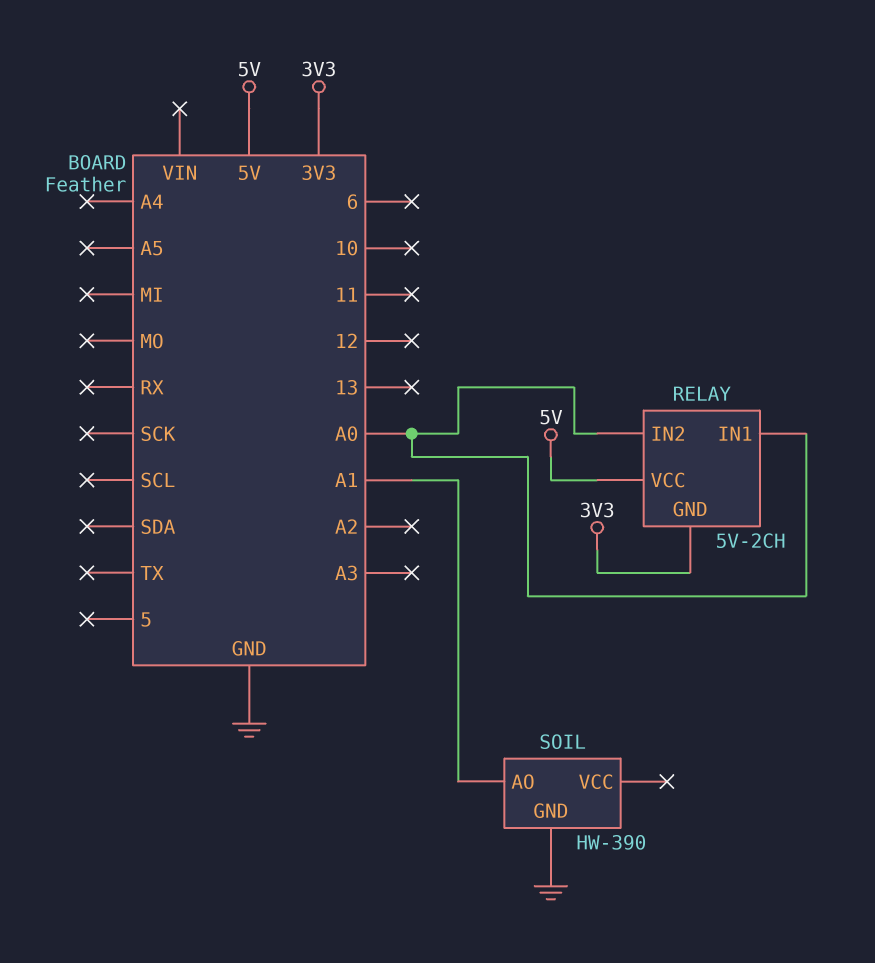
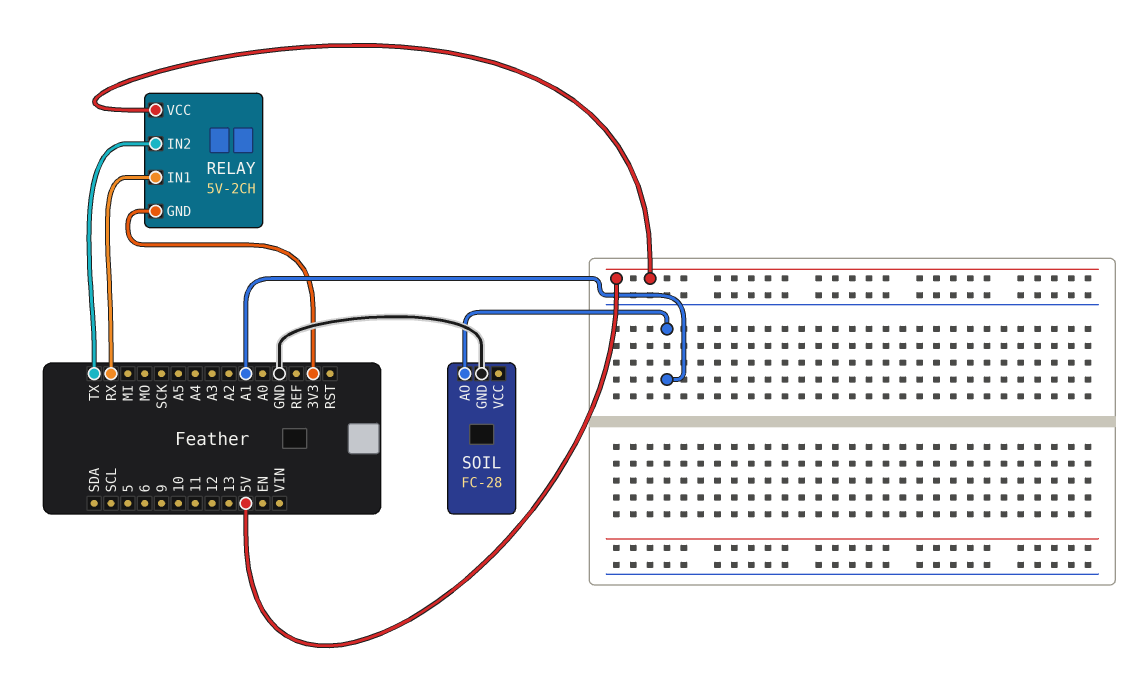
RELAY pin IN1: A0 -> RX
RELAY pin IN2: A0 -> TX
SOIL: HW-390 -> FC-28

